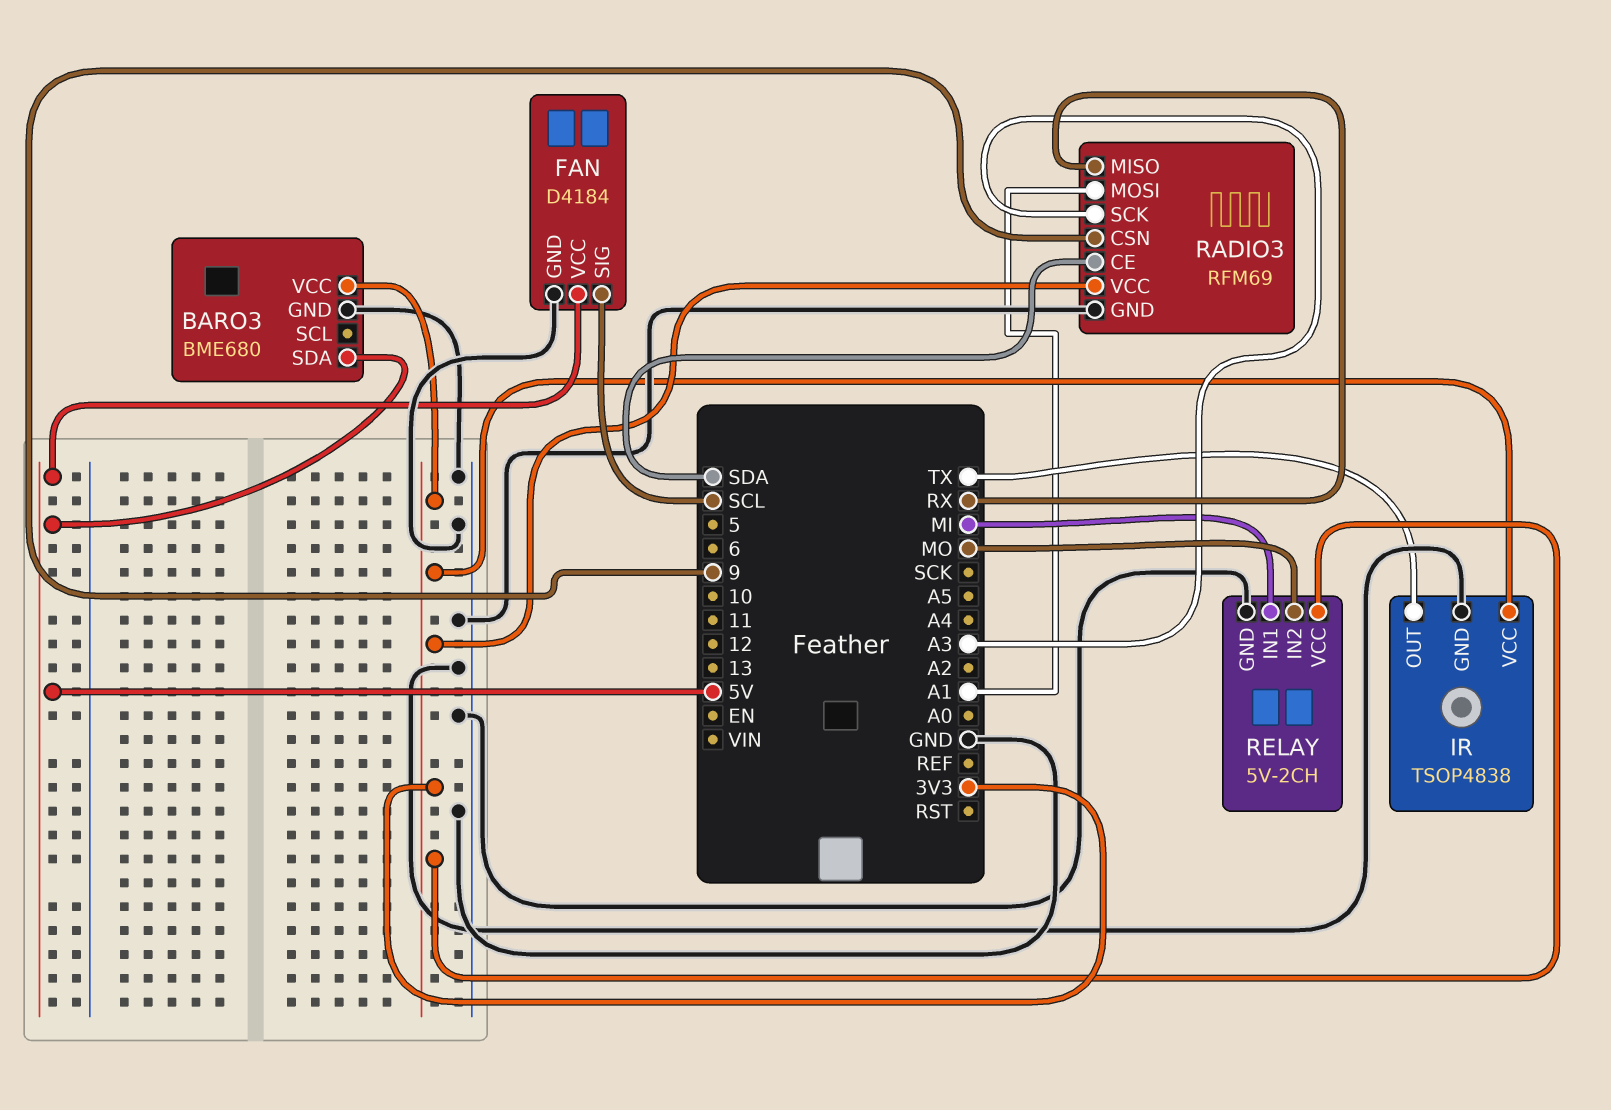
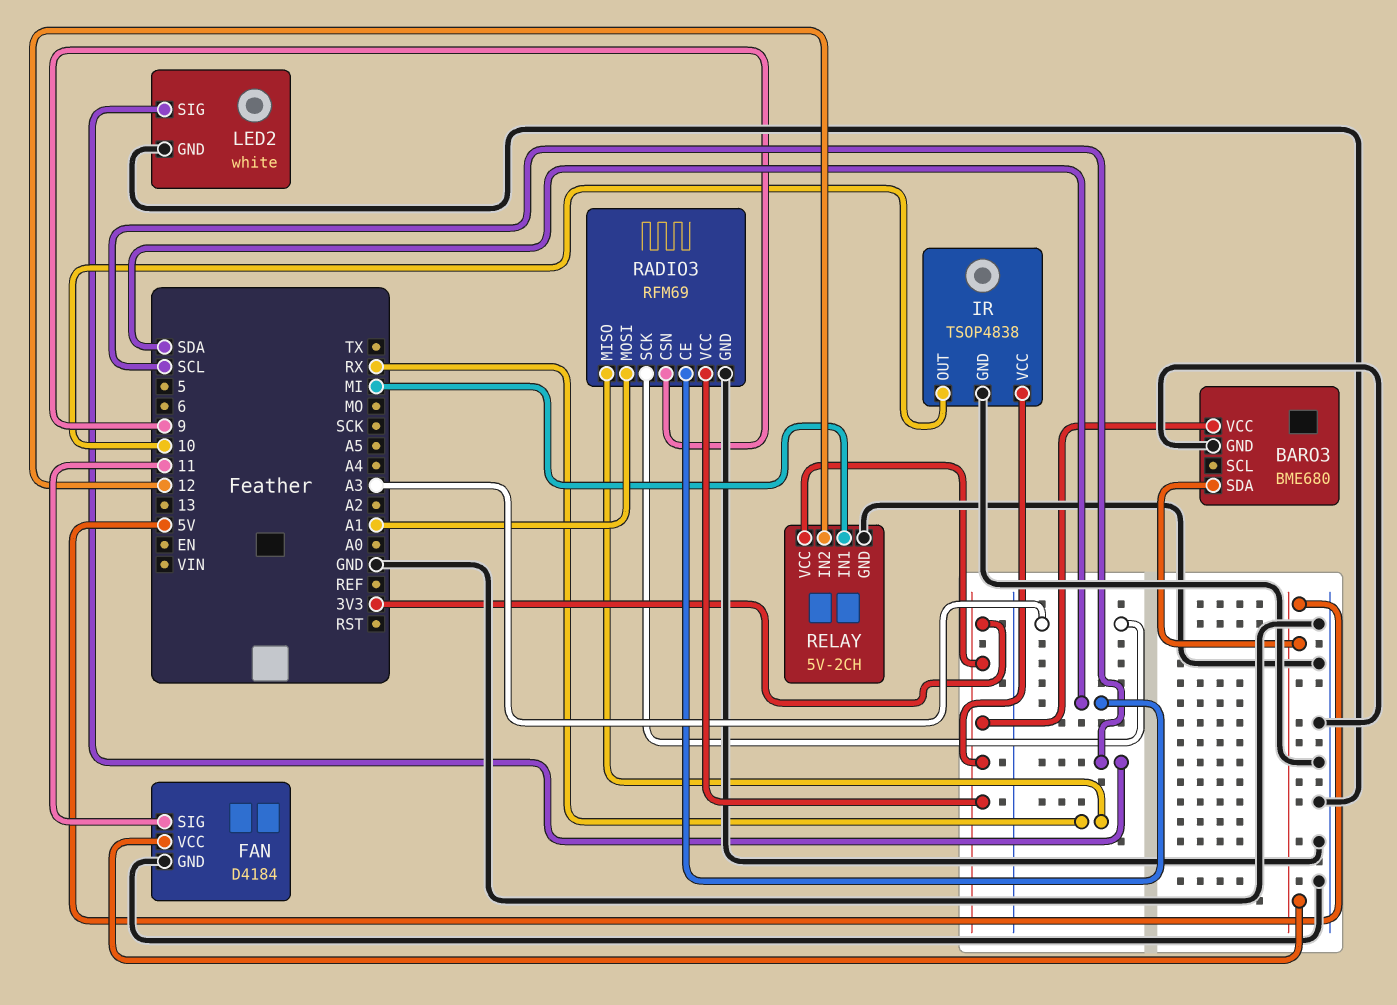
FAN pin SIG: SCL -> 11
IR pin OUT: TX -> 10
LED2: none -> white
LED2 pin GND: none -> GND
LED2 pin SIG: none -> SCL
RELAY pin IN2: MO -> 12

